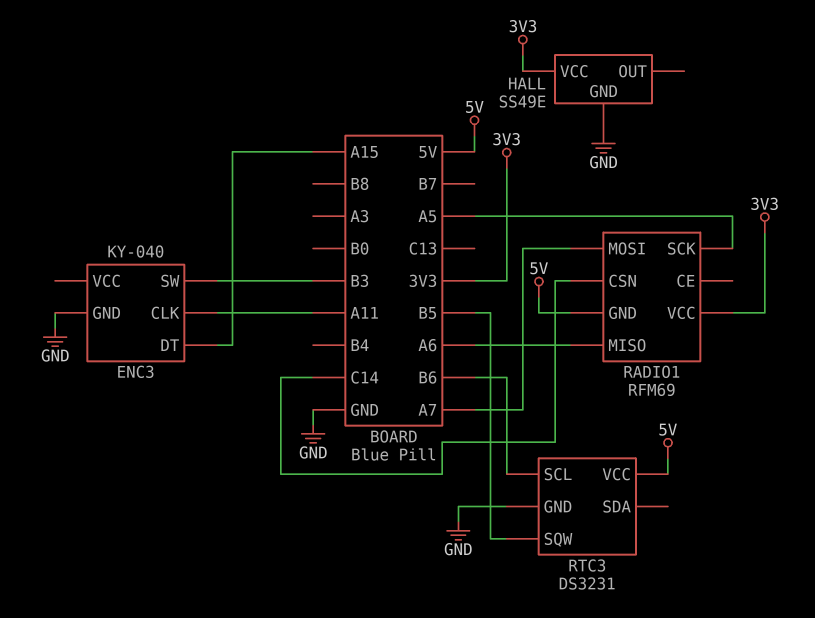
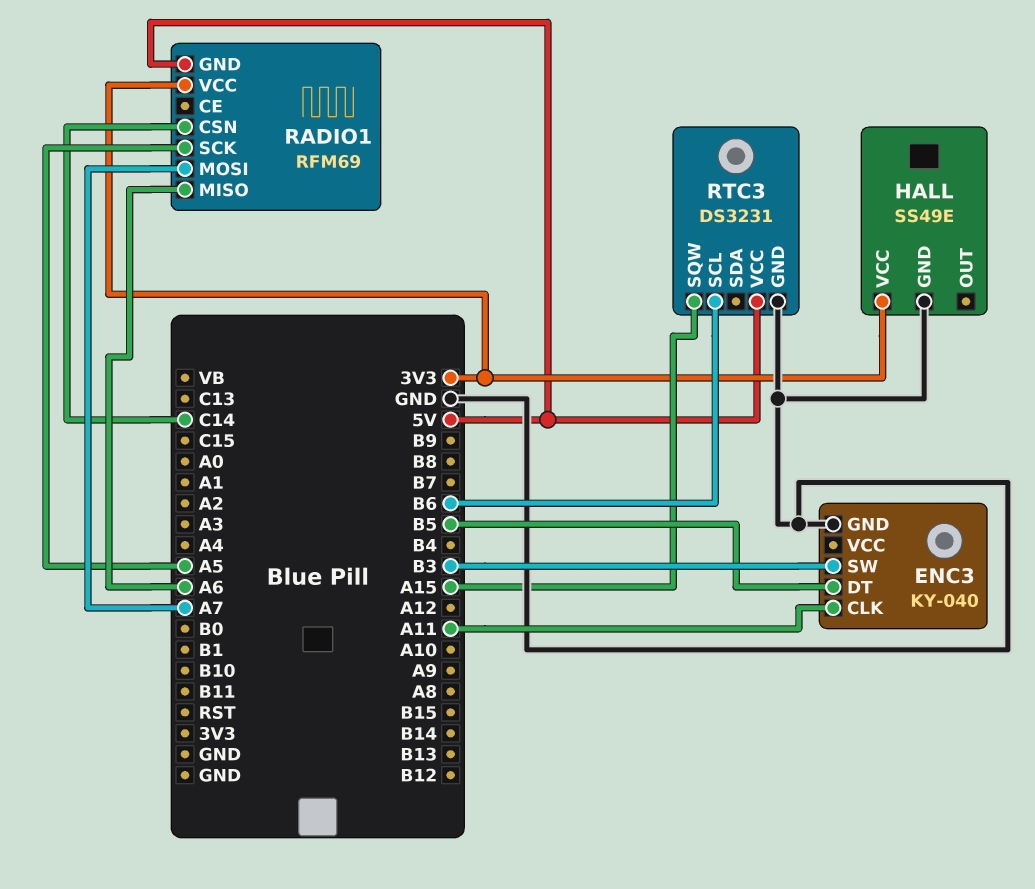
ENC3 pin DT: A15 -> B5
RTC3 pin SQW: B5 -> A15

